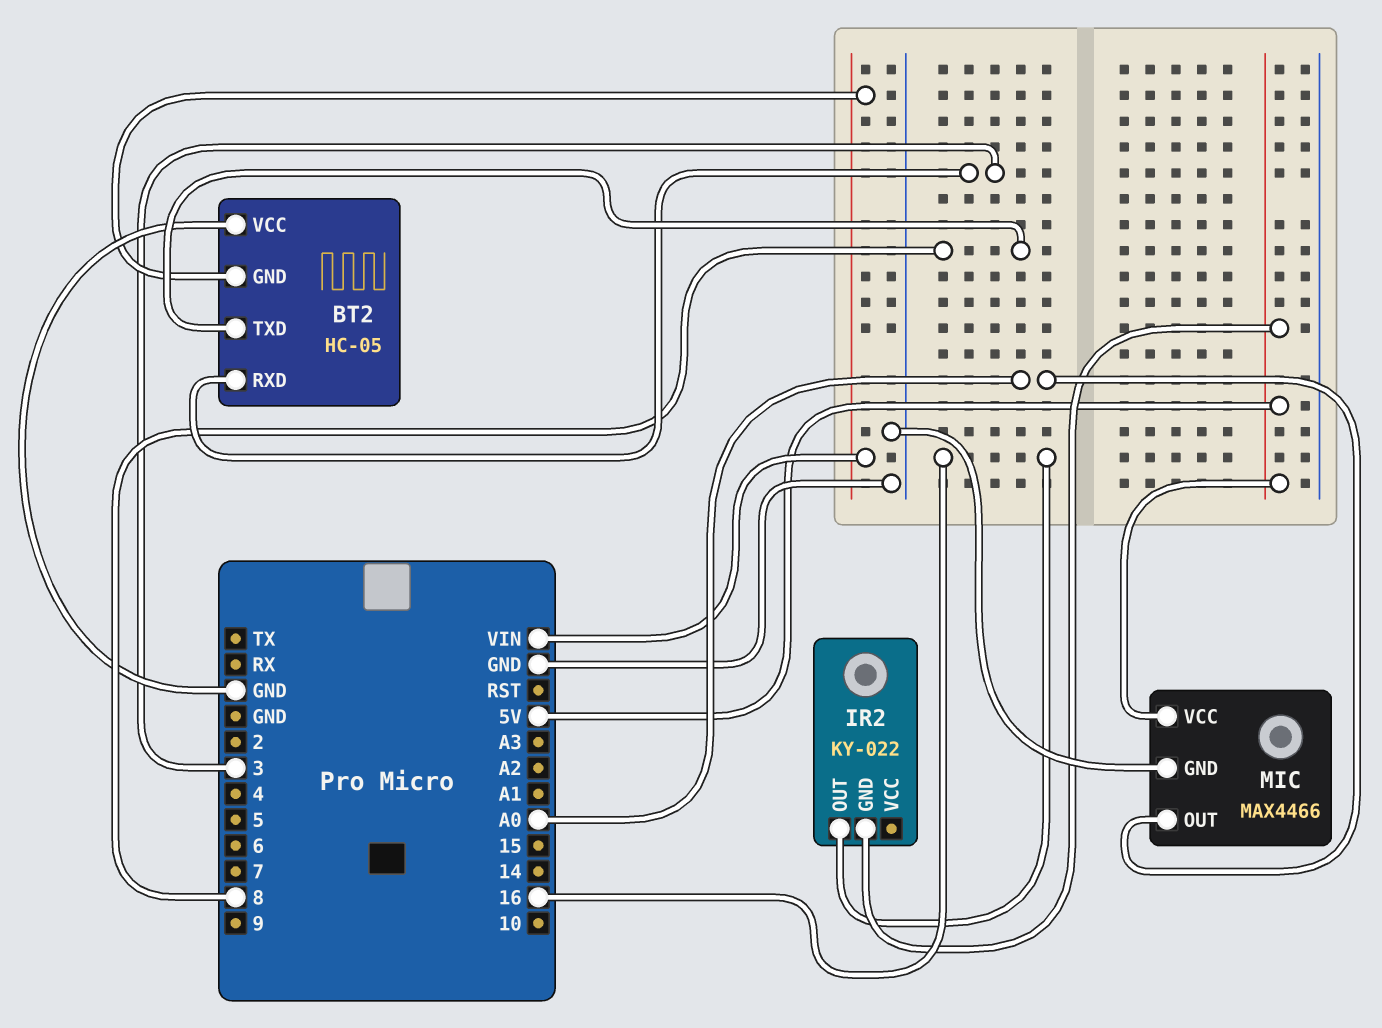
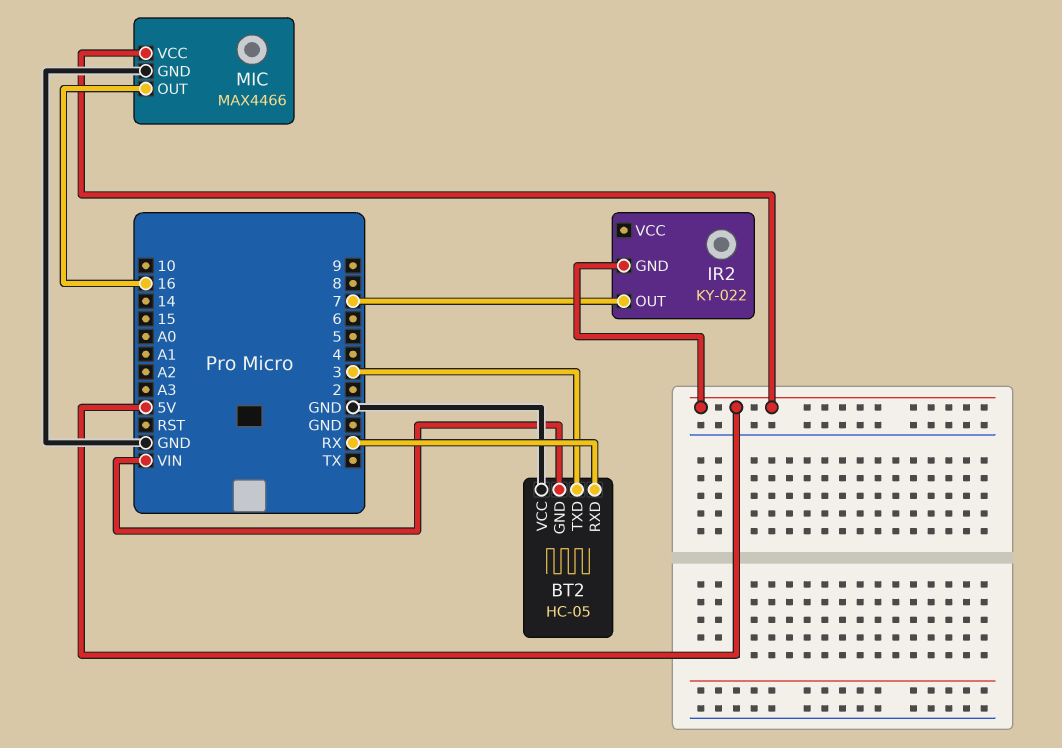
BT2 pin RXD: 3 -> RX
BT2 pin TXD: 8 -> 3
IR2 pin OUT: 16 -> 7
MIC pin OUT: A0 -> 16

